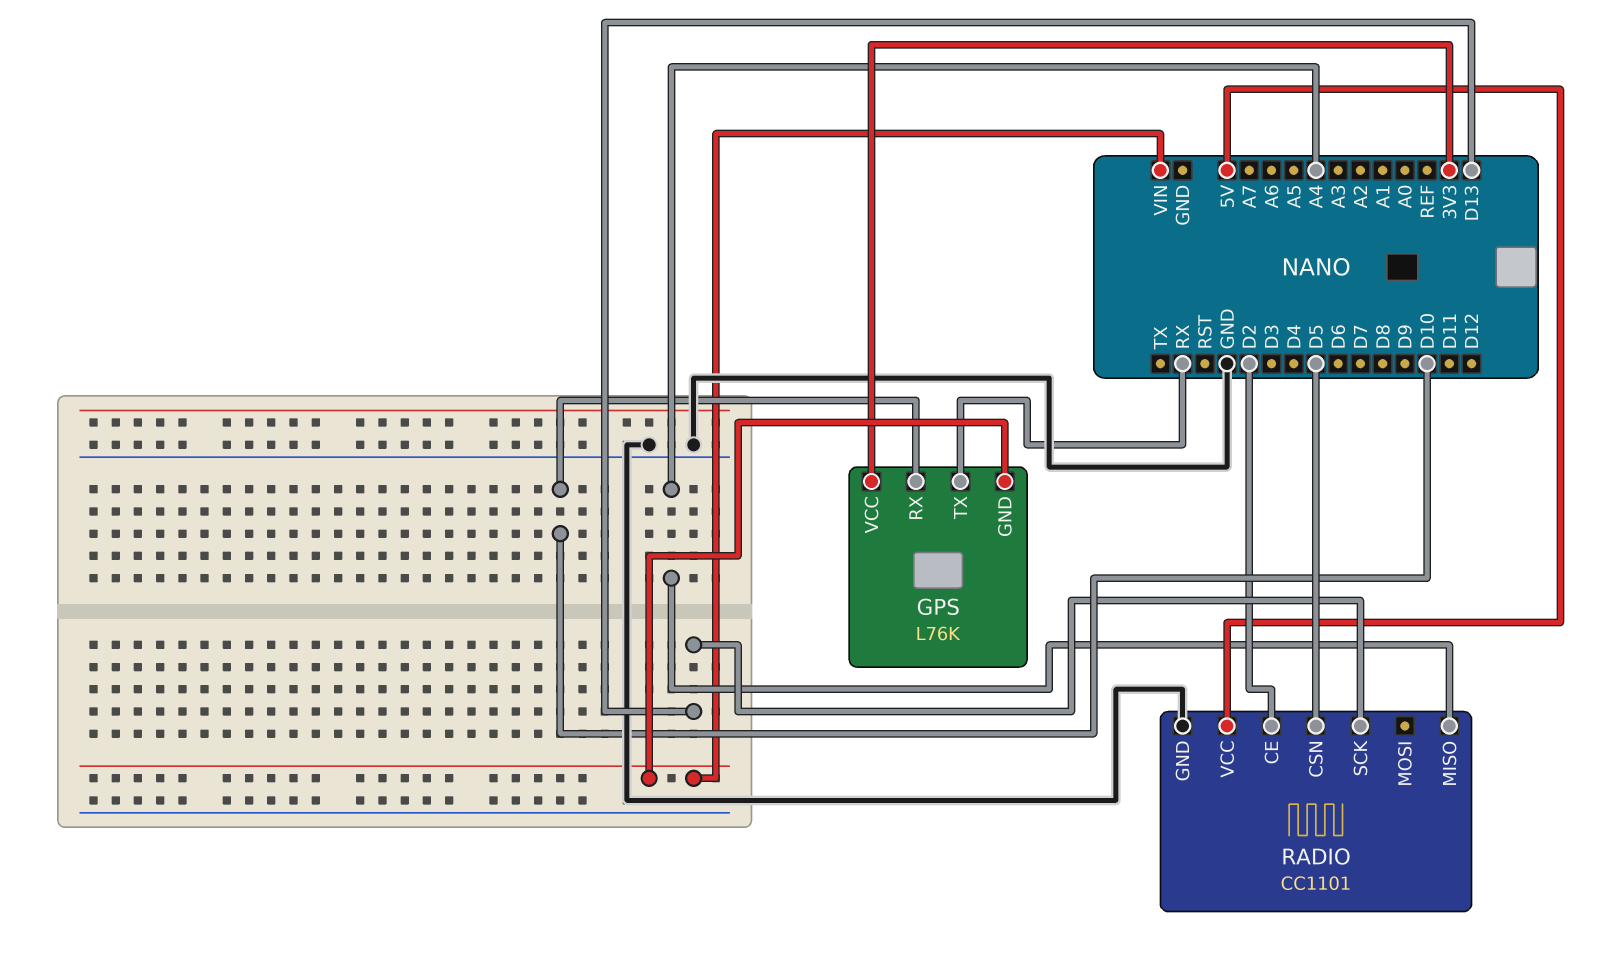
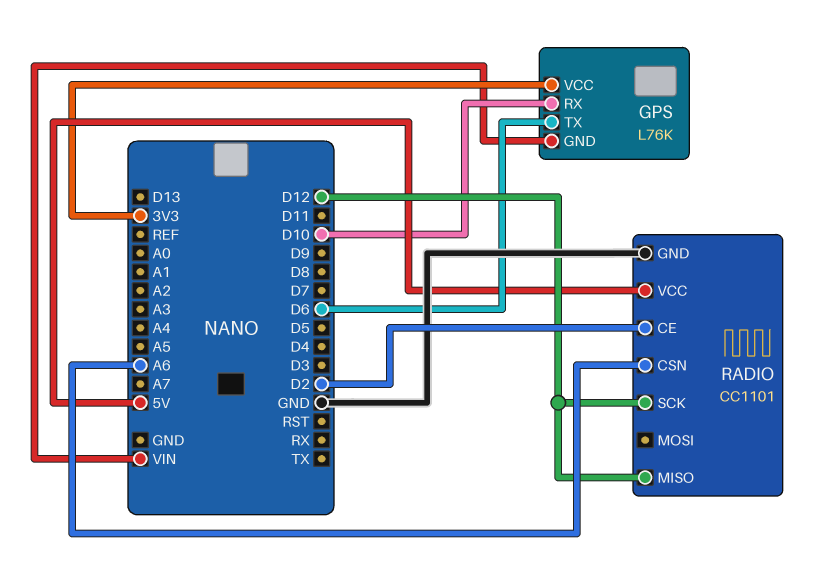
GPS pin TX: RX -> D6
RADIO pin CSN: D5 -> A6
RADIO pin MISO: A4 -> D12
RADIO pin SCK: D13 -> D12

